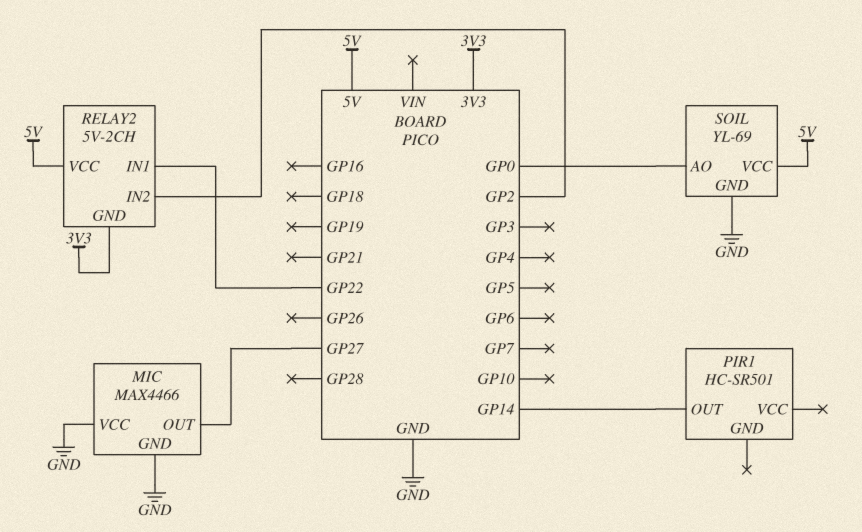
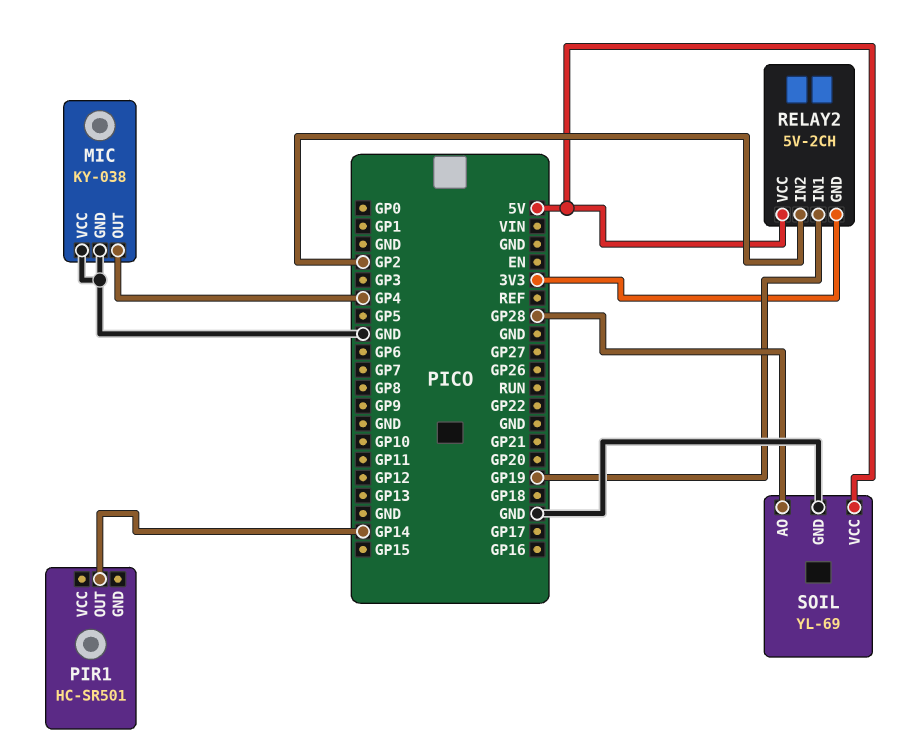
MIC: MAX4466 -> KY-038
MIC pin OUT: GP27 -> GP4
RELAY2 pin IN1: GP22 -> GP19
SOIL pin AO: GP0 -> GP28

